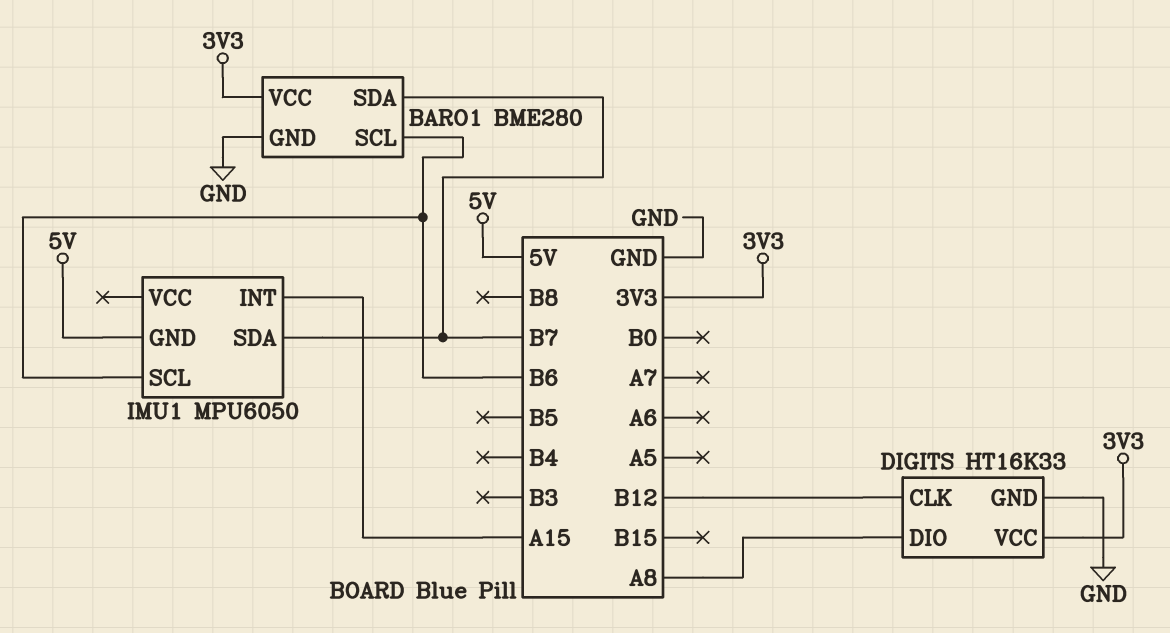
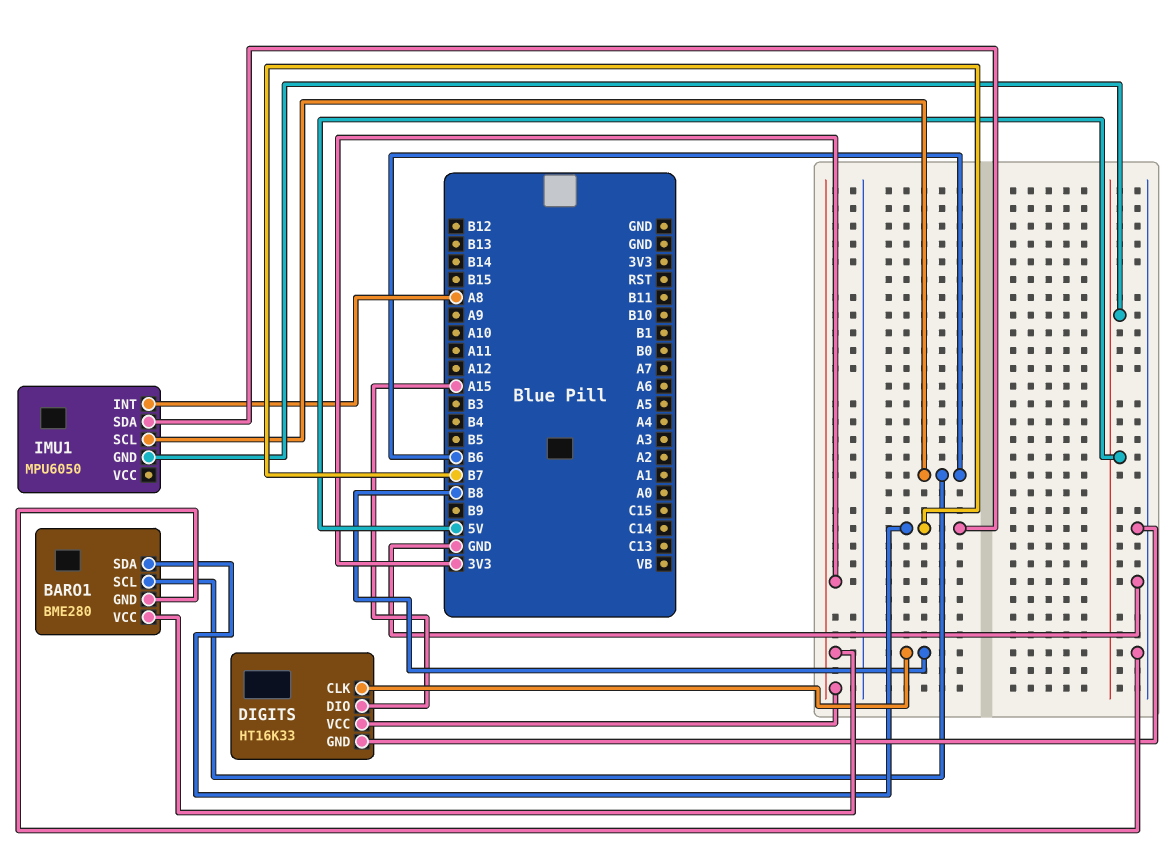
DIGITS pin CLK: B12 -> B8
DIGITS pin DIO: A8 -> A15
IMU1 pin INT: A15 -> A8

